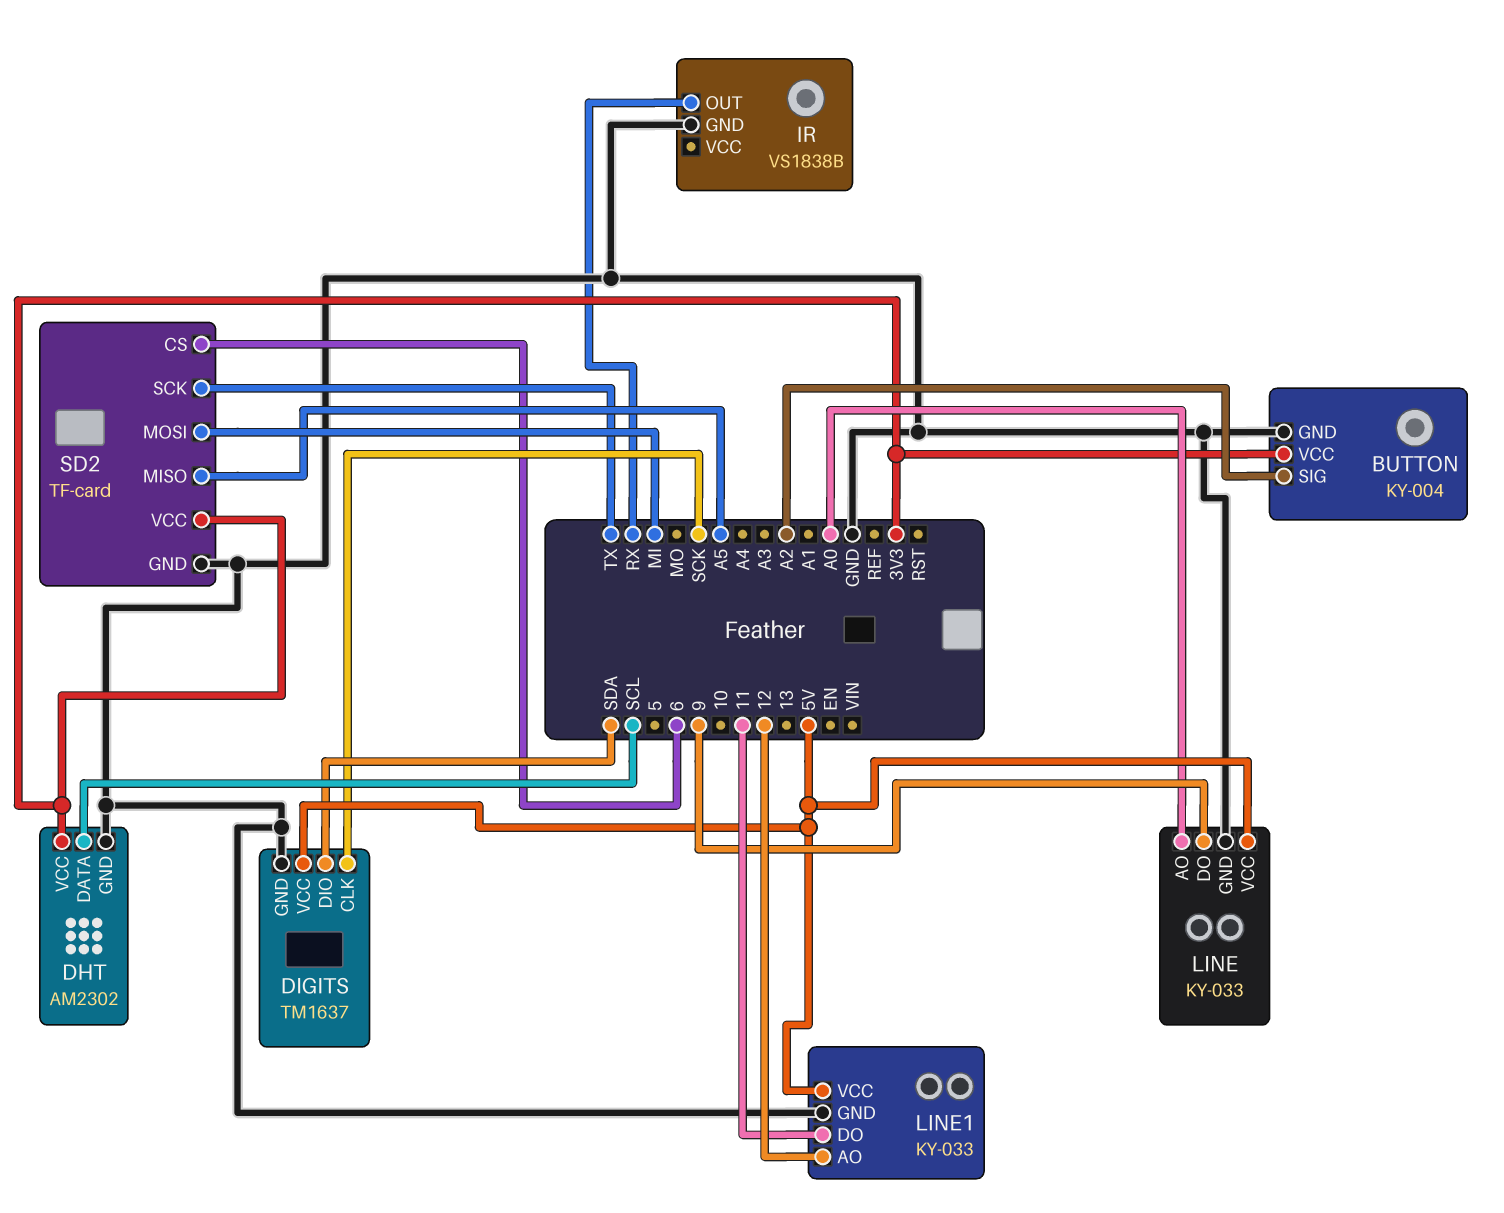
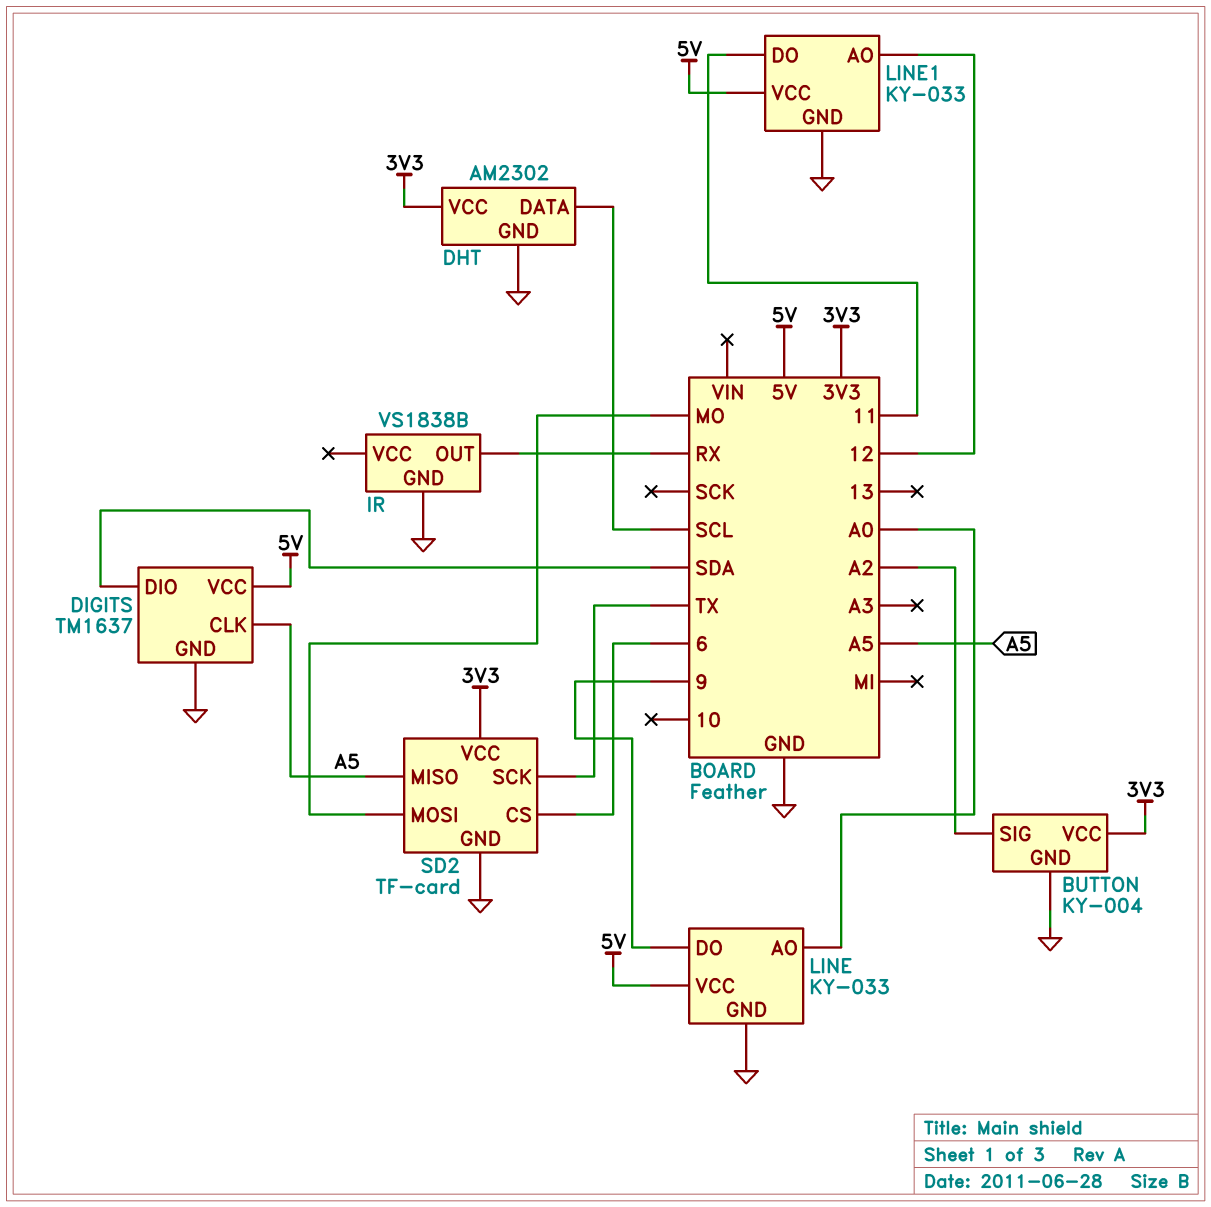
DIGITS pin CLK: SCK -> A5
SD2 pin MOSI: MI -> MO

